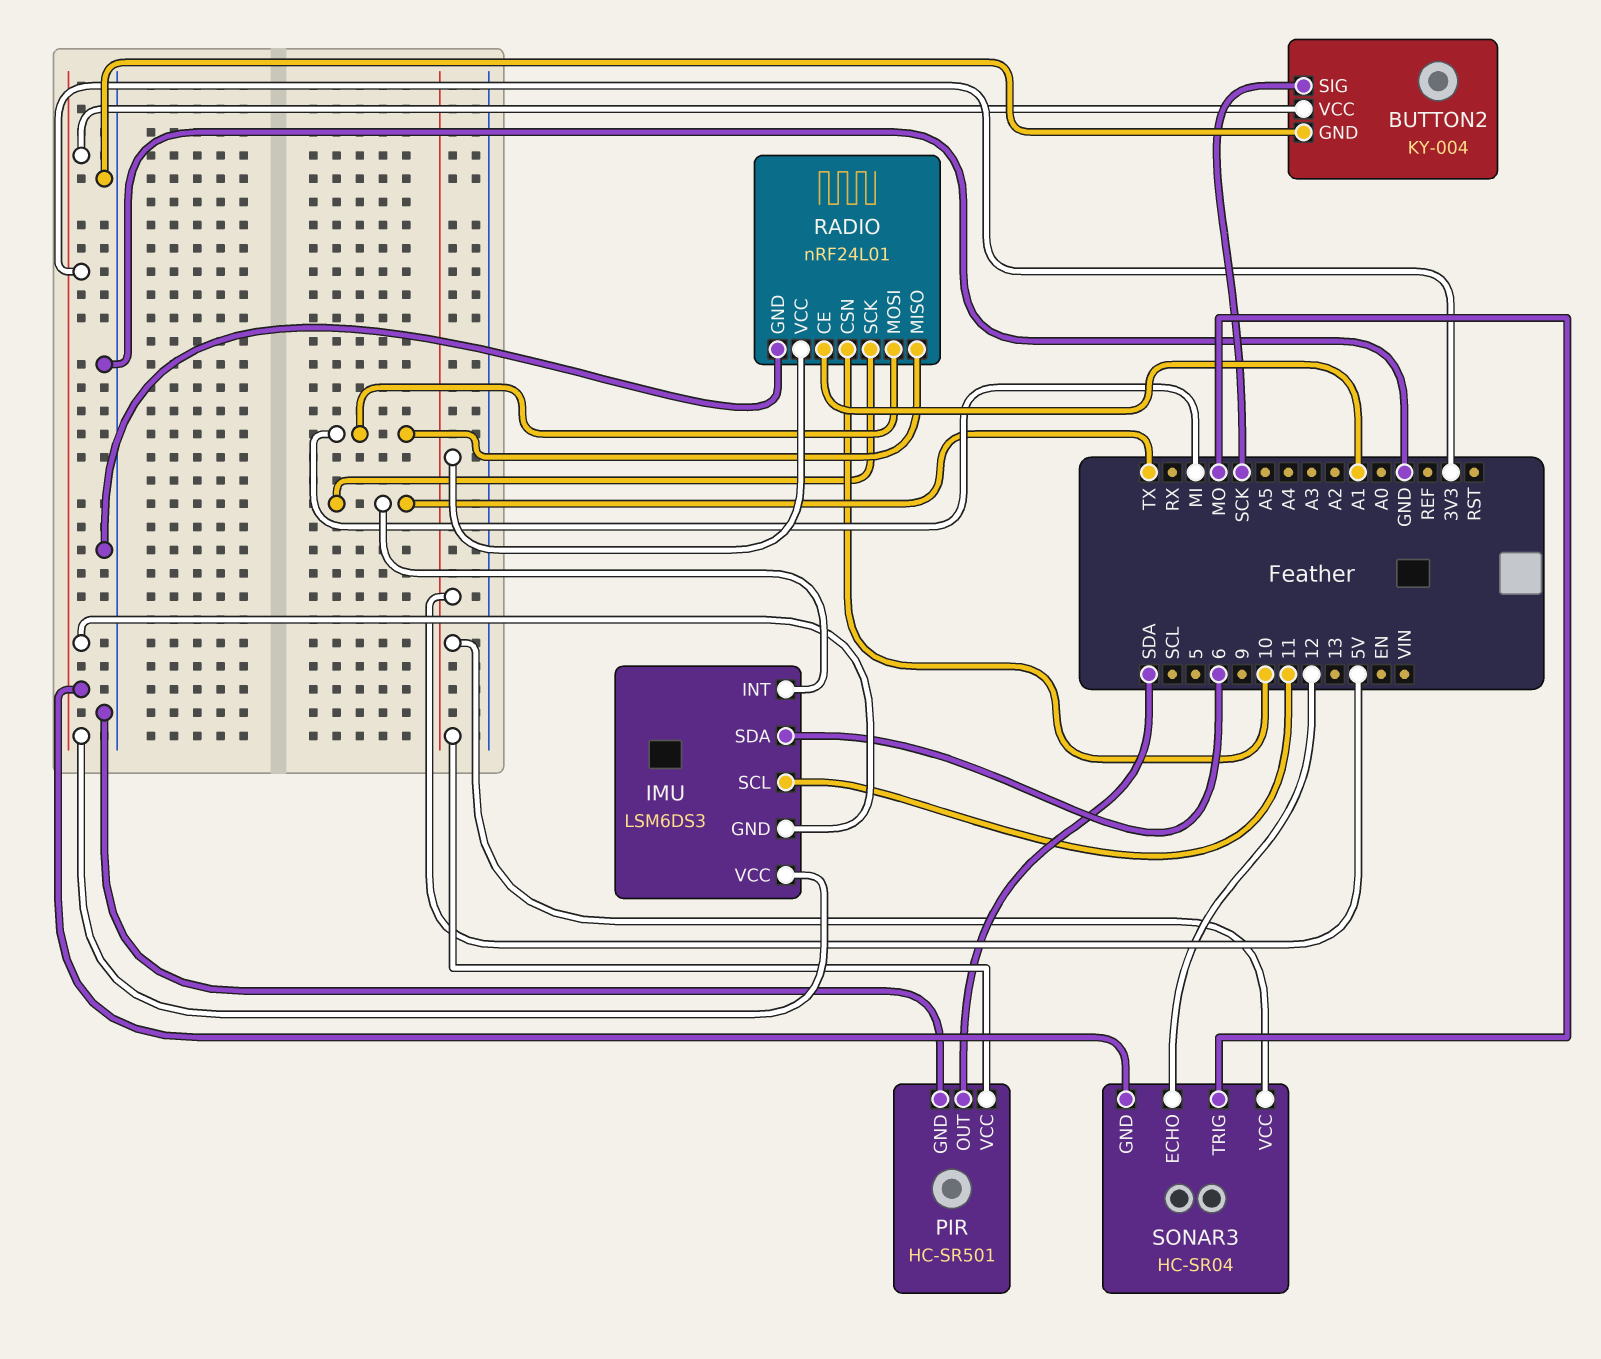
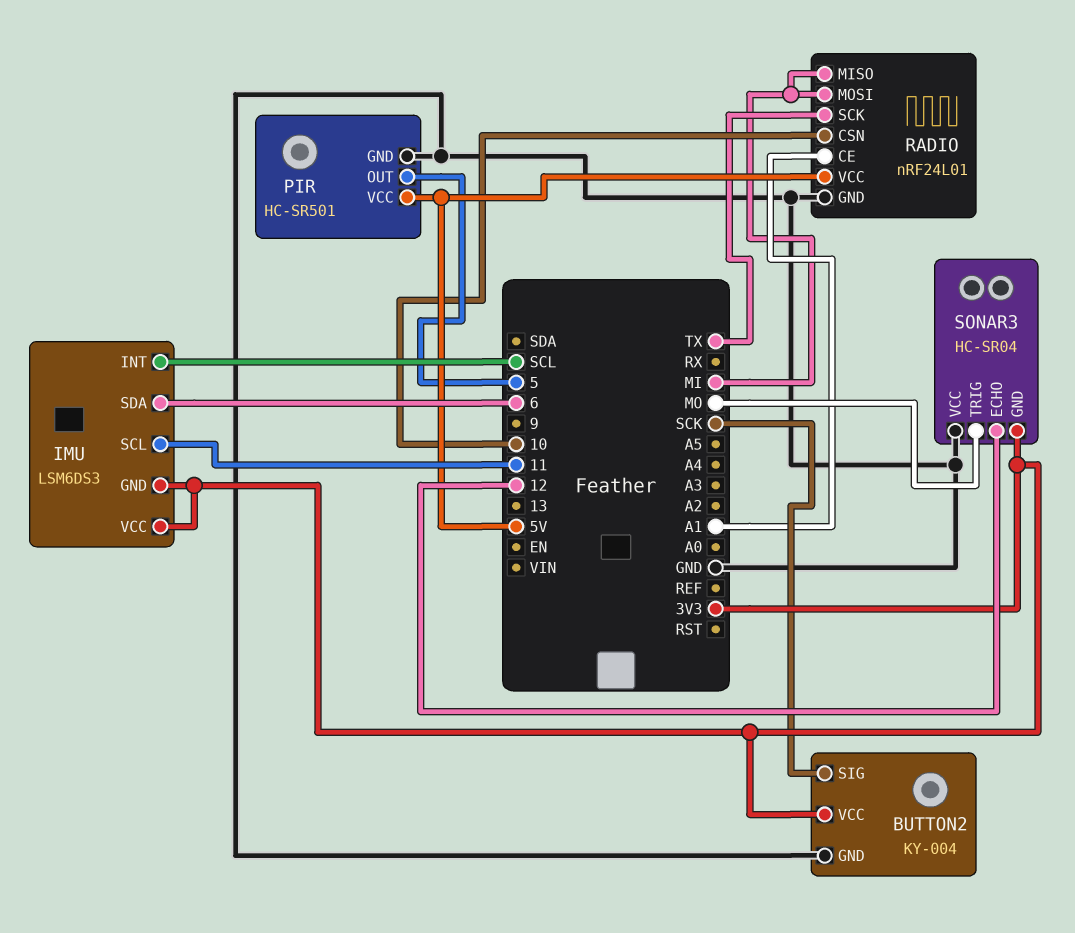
IMU pin INT: TX -> SCL
PIR pin OUT: SDA -> 5
SONAR3 pin VCC: 5V -> GND

